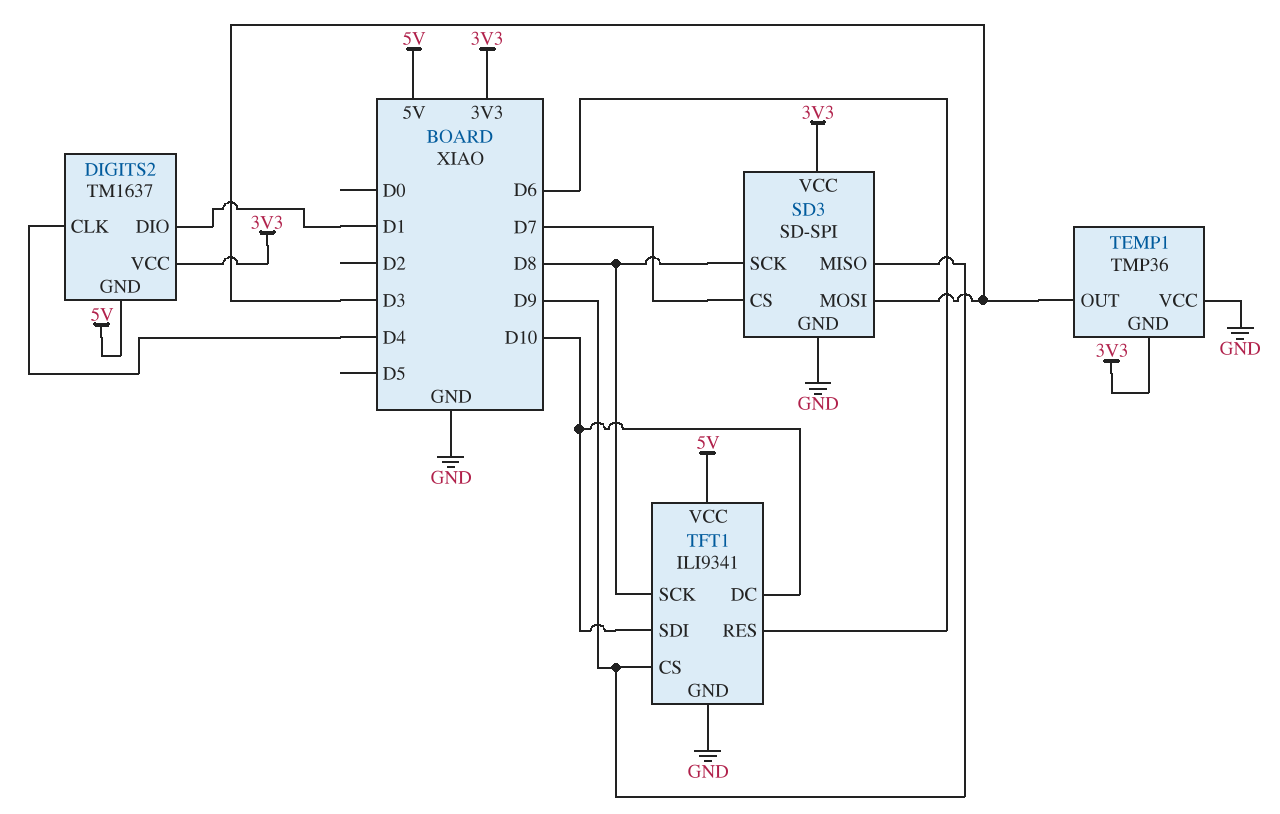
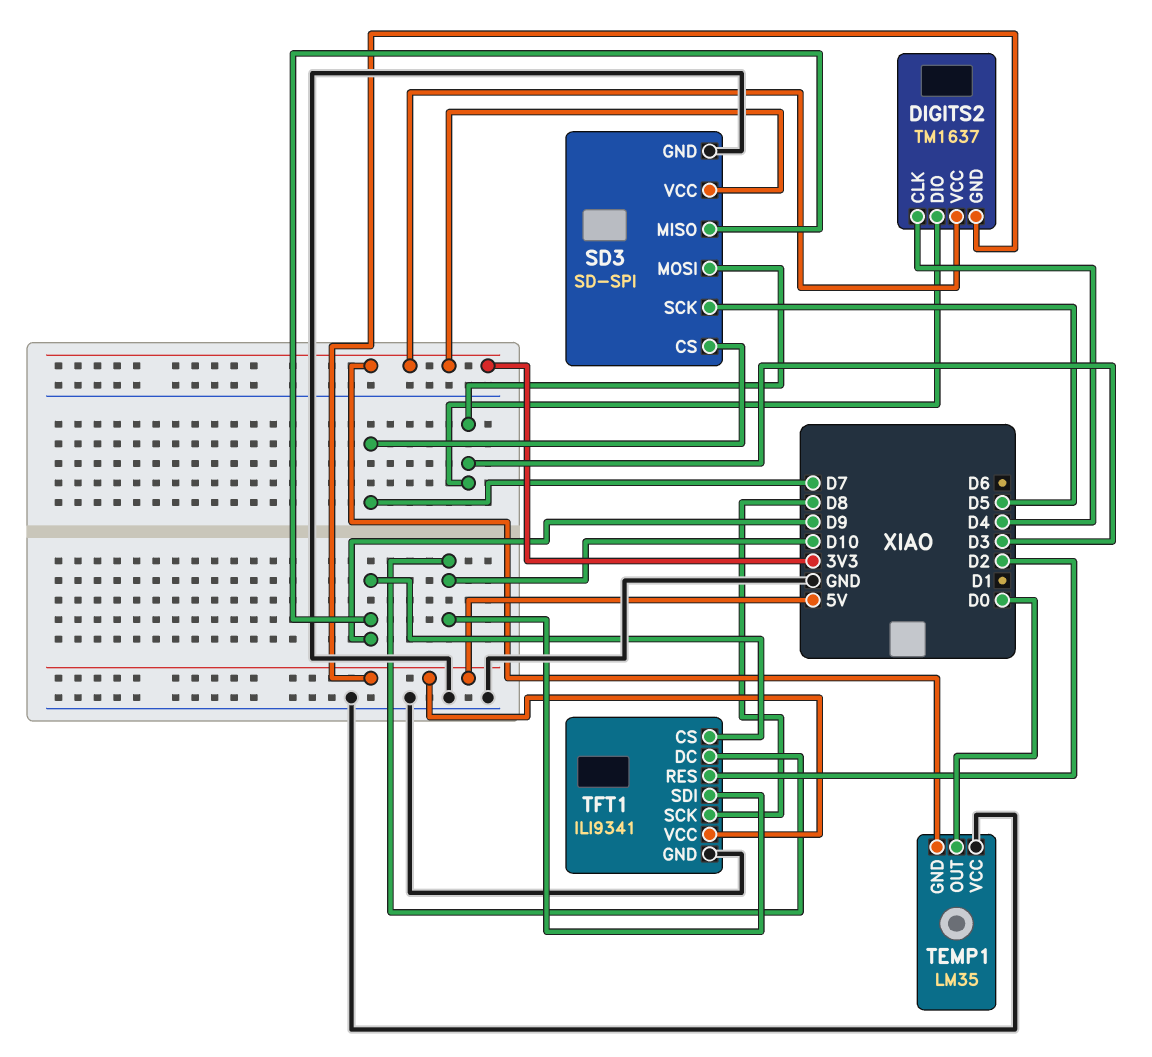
DIGITS2 pin DIO: D1 -> D3
SD3 pin SCK: D8 -> D5
TEMP1: TMP36 -> LM35
TEMP1 pin OUT: D3 -> D0
TFT1 pin RES: D6 -> D2

